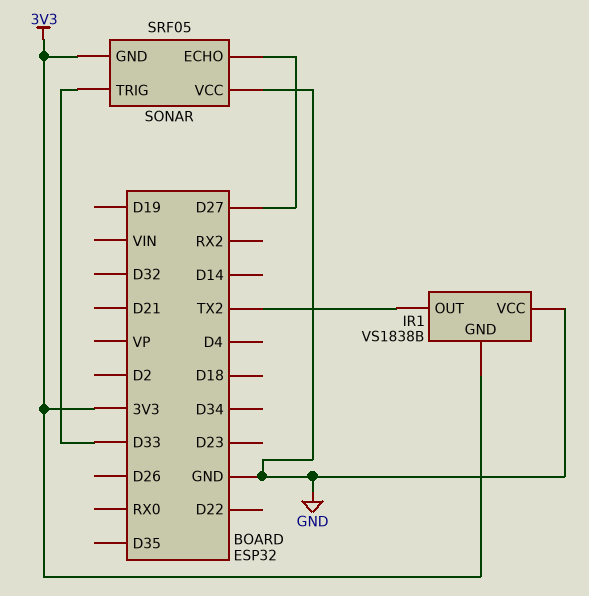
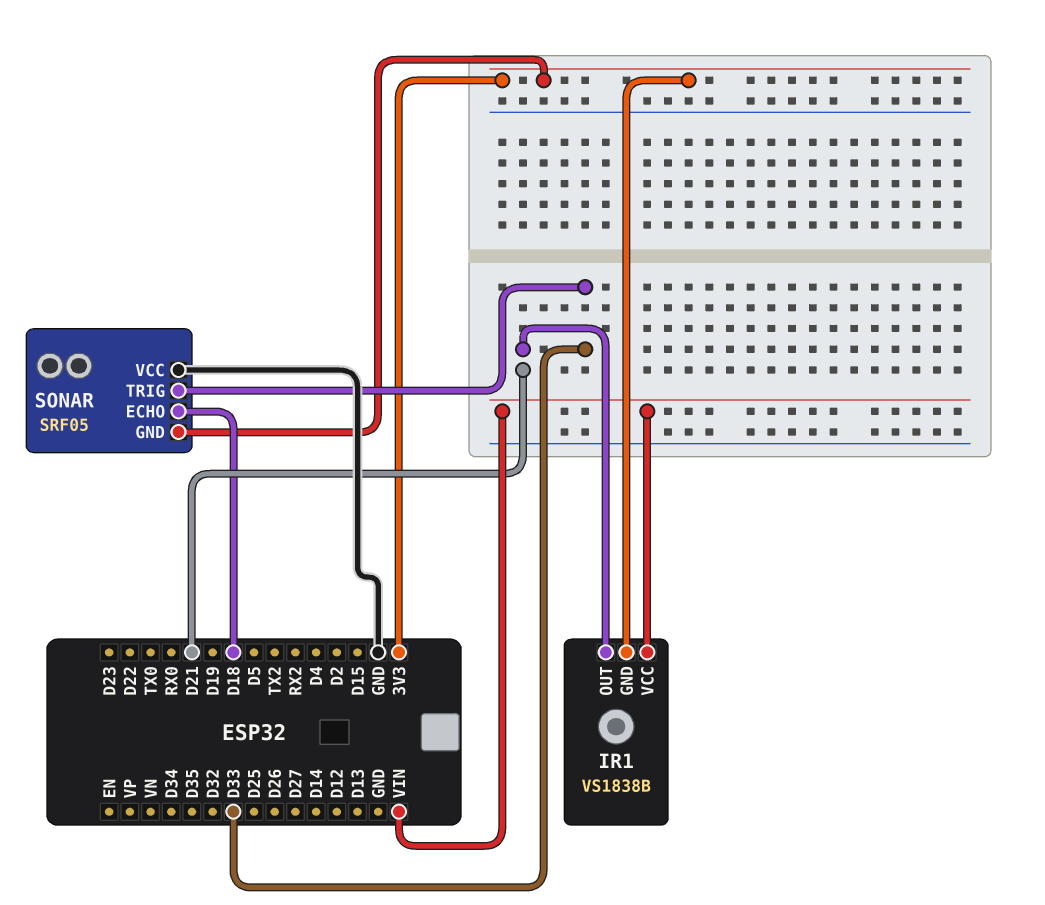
IR1 pin OUT: TX2 -> D21
IR1 pin VCC: GND -> VIN
SONAR pin ECHO: D27 -> D18

